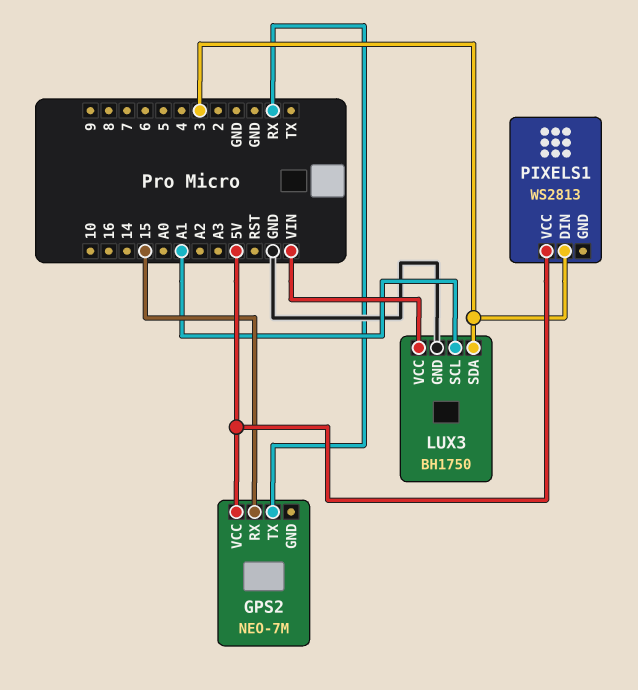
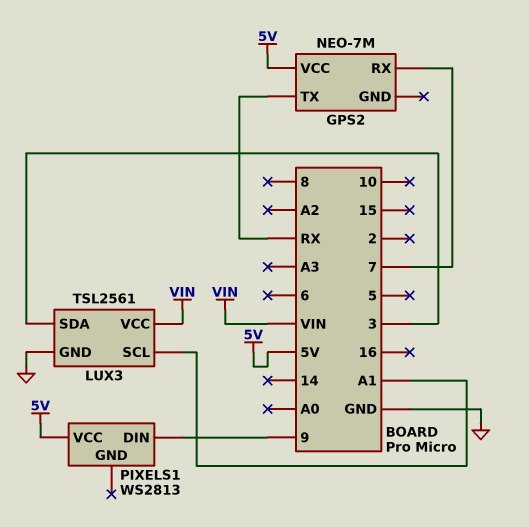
GPS2 pin RX: 15 -> 7
LUX3: BH1750 -> TSL2561
PIXELS1 pin DIN: 3 -> 9

